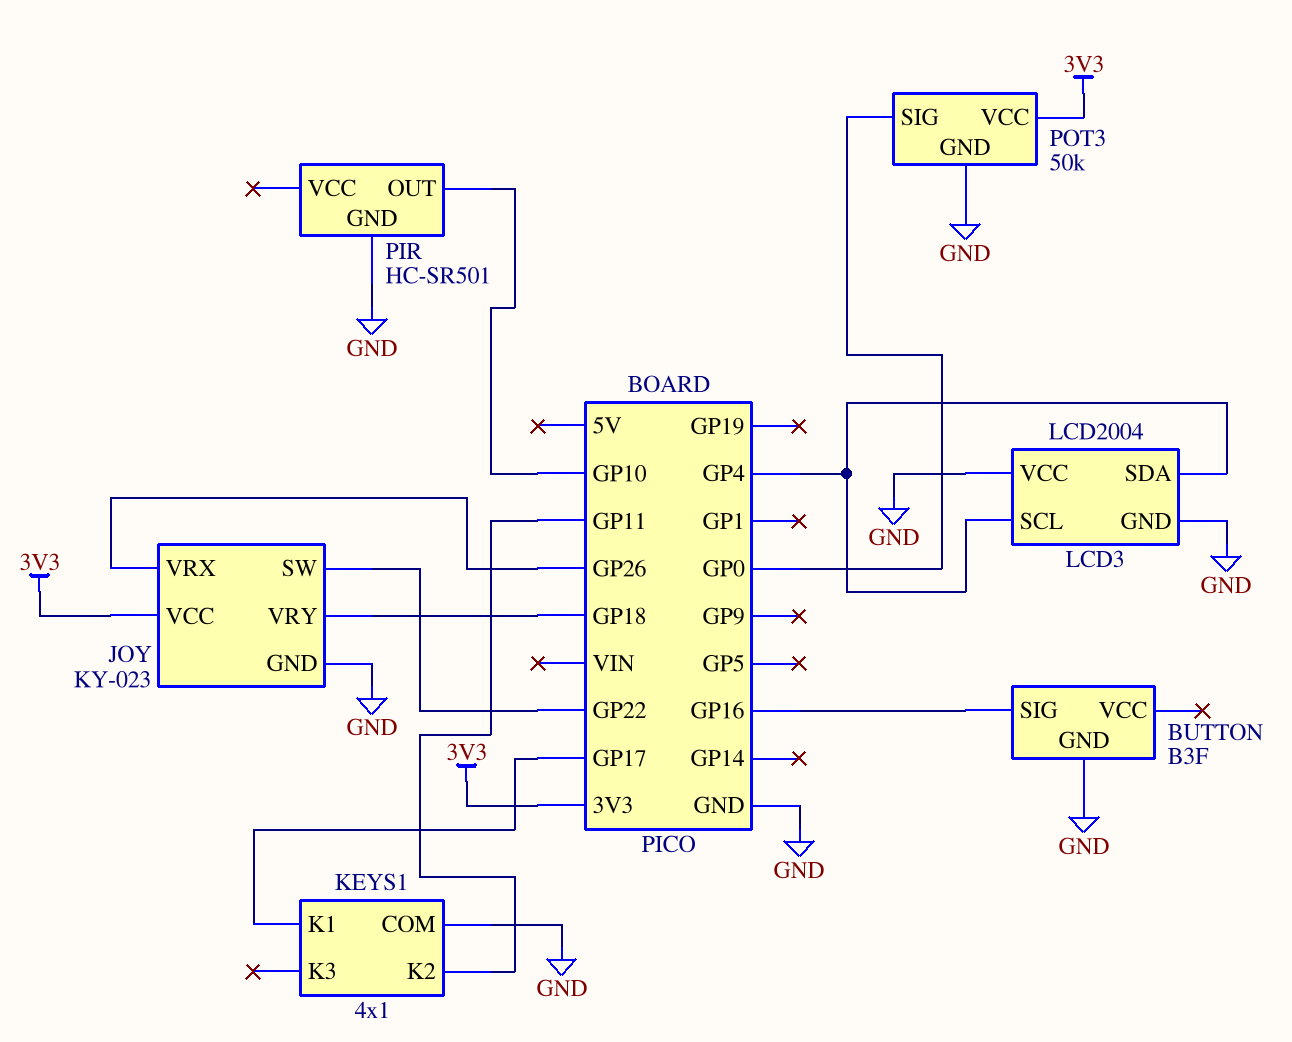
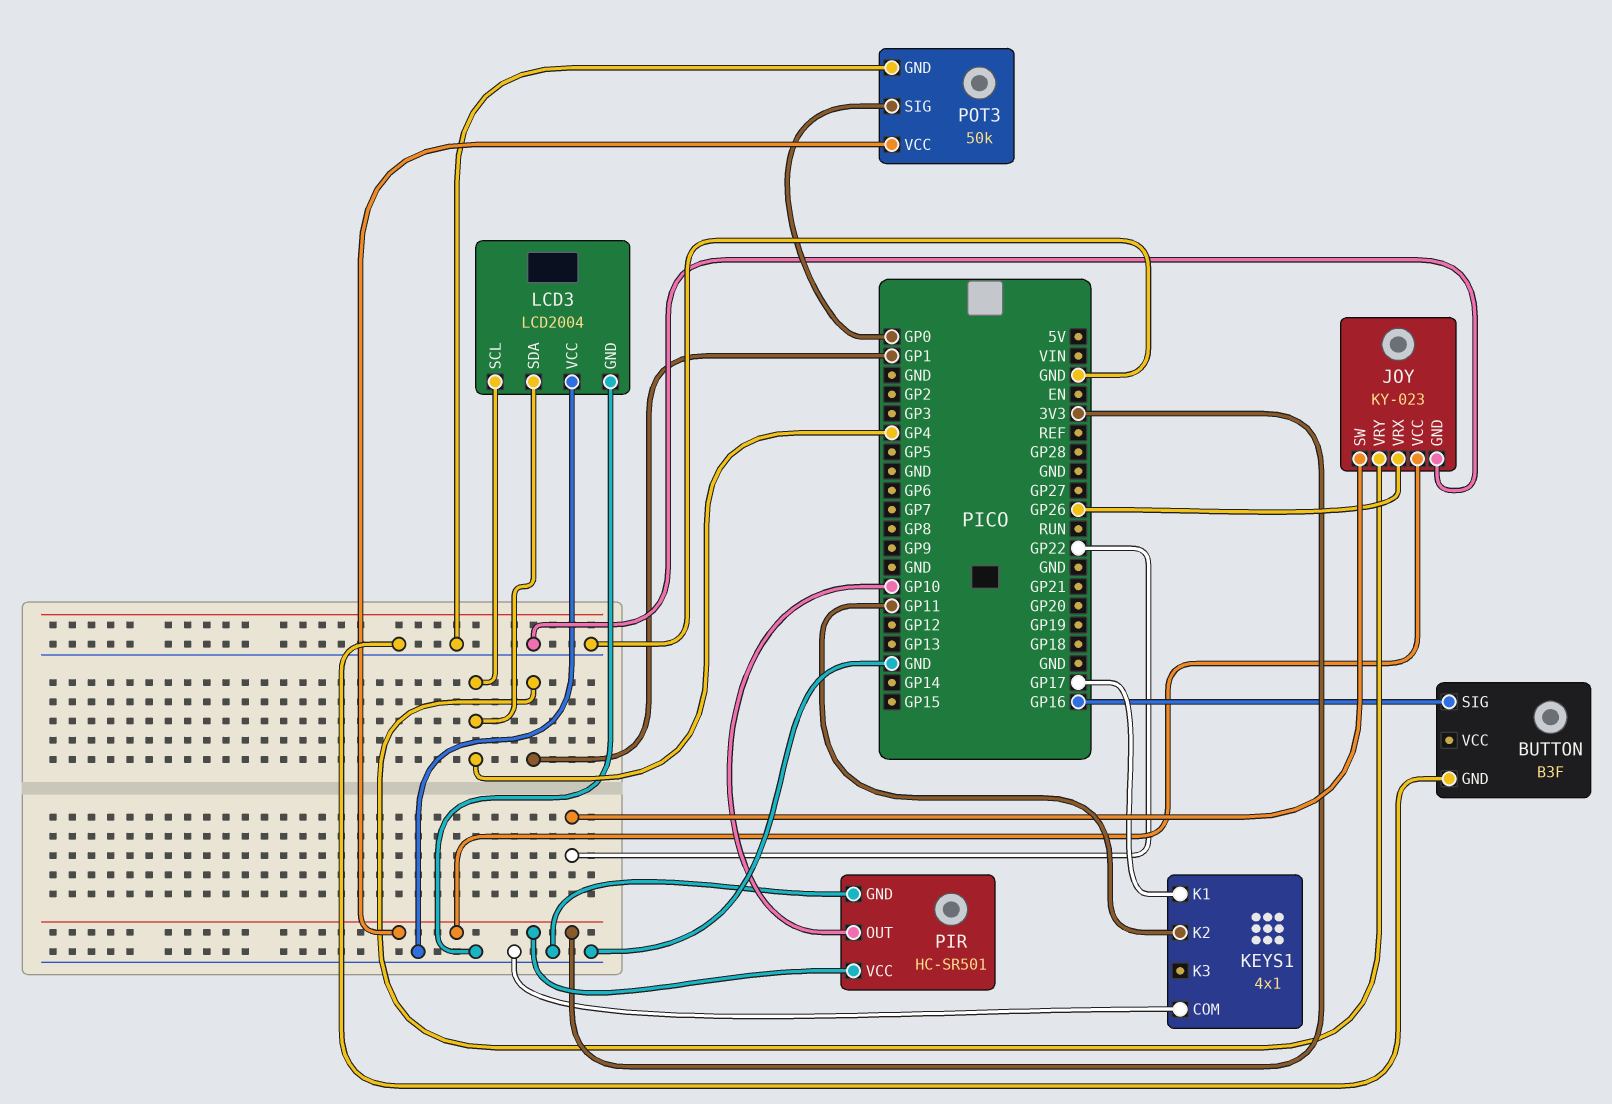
JOY pin VRY: GP18 -> GP1
PIR pin VCC: none -> 3V3

